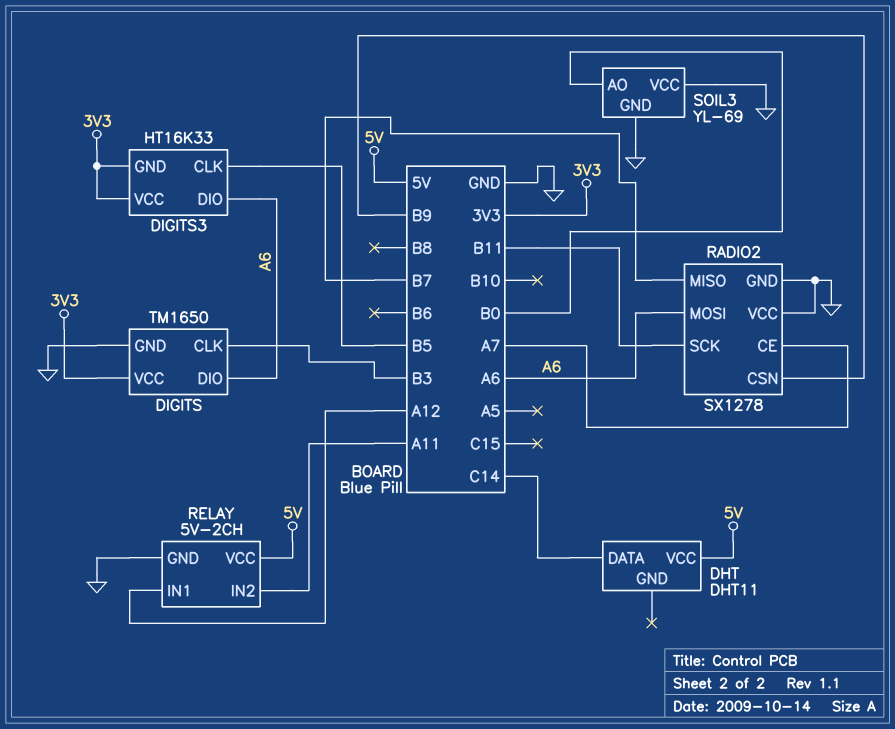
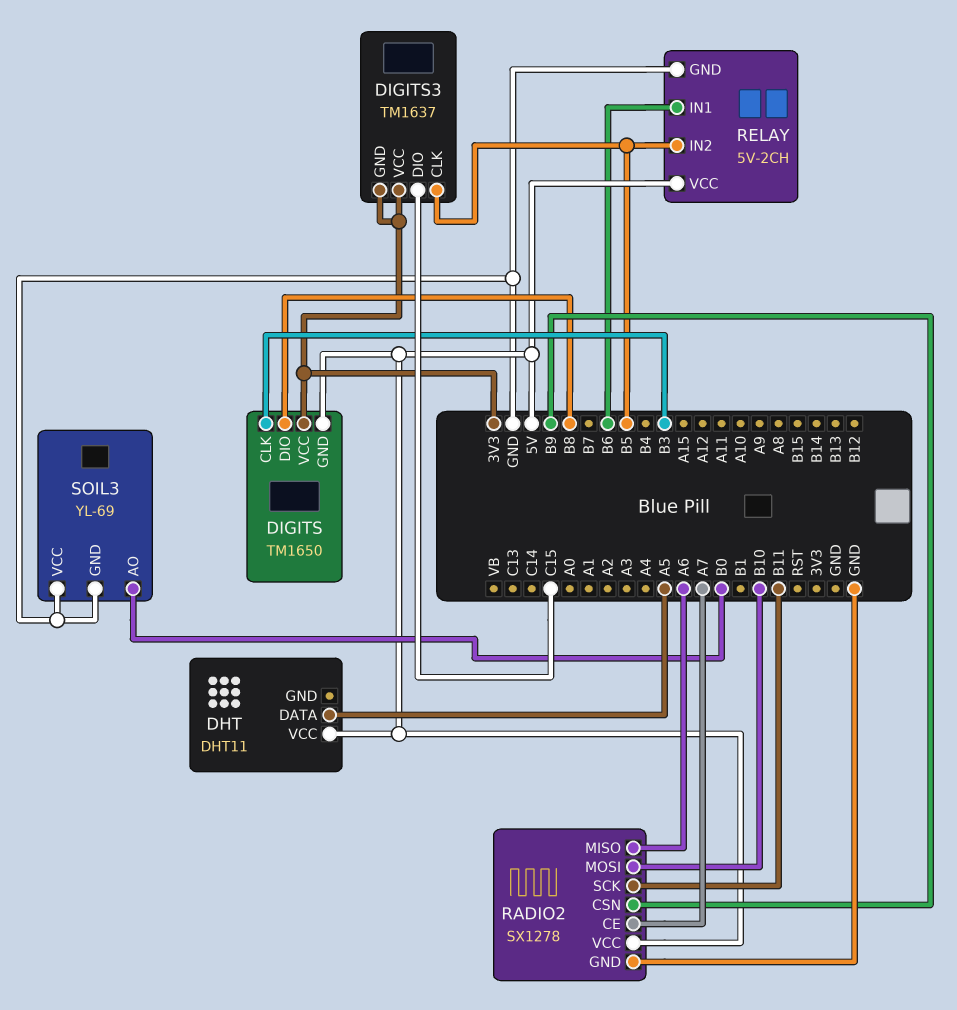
DHT pin DATA: C14 -> A5
DIGITS pin DIO: A6 -> B8
DIGITS pin GND: GND -> 5V
DIGITS3: HT16K33 -> TM1637
DIGITS3 pin DIO: A6 -> C15
RADIO2 pin MISO: B7 -> A6
RADIO2 pin MOSI: A6 -> B10
RADIO2 pin VCC: GND -> 5V
RELAY pin IN1: A12 -> B6
RELAY pin IN2: A11 -> B5

